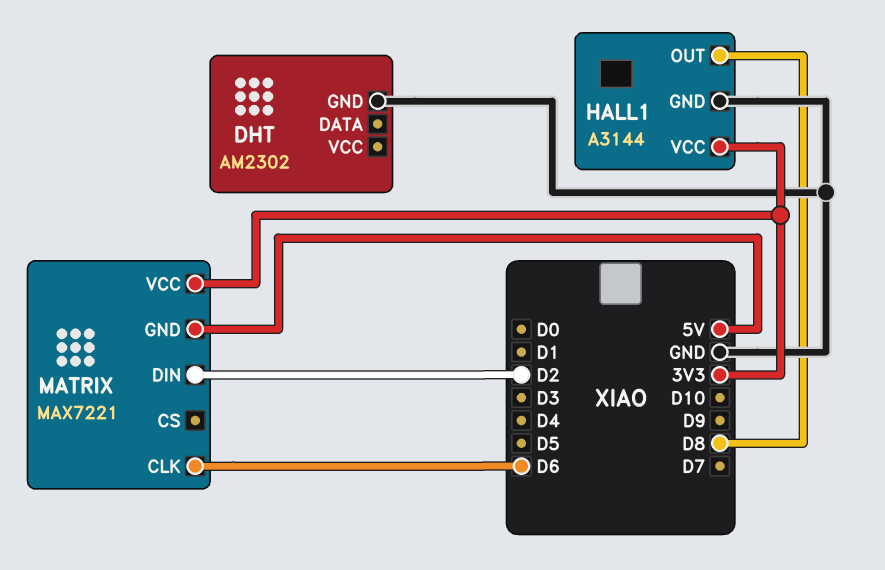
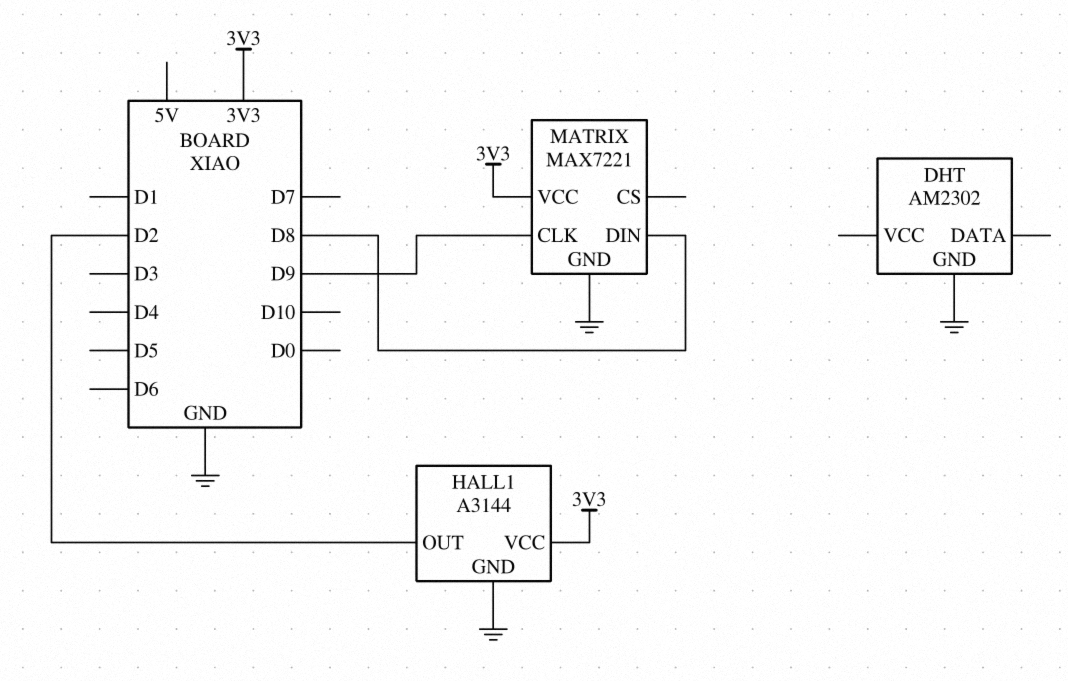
HALL1 pin OUT: D8 -> D2
MATRIX pin CLK: D6 -> D9
MATRIX pin DIN: D2 -> D8
MATRIX pin GND: 5V -> GND

